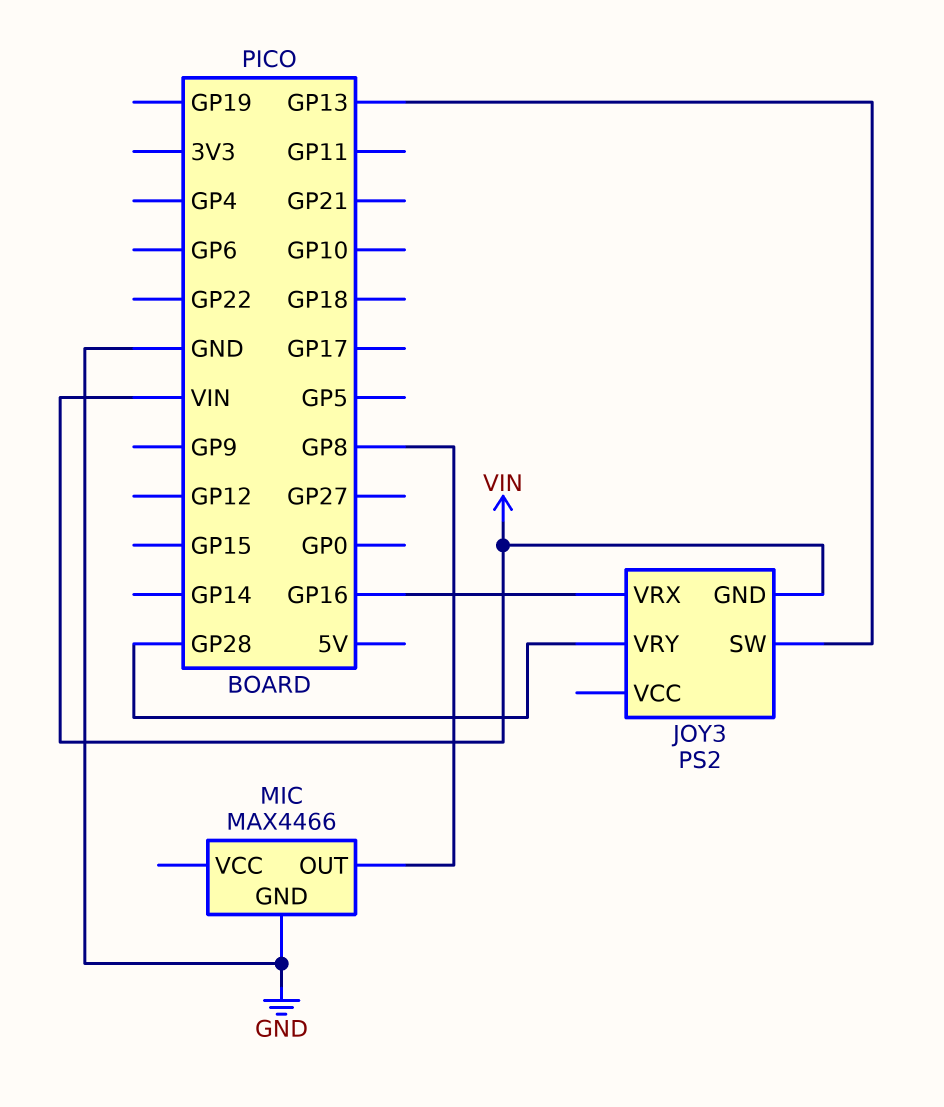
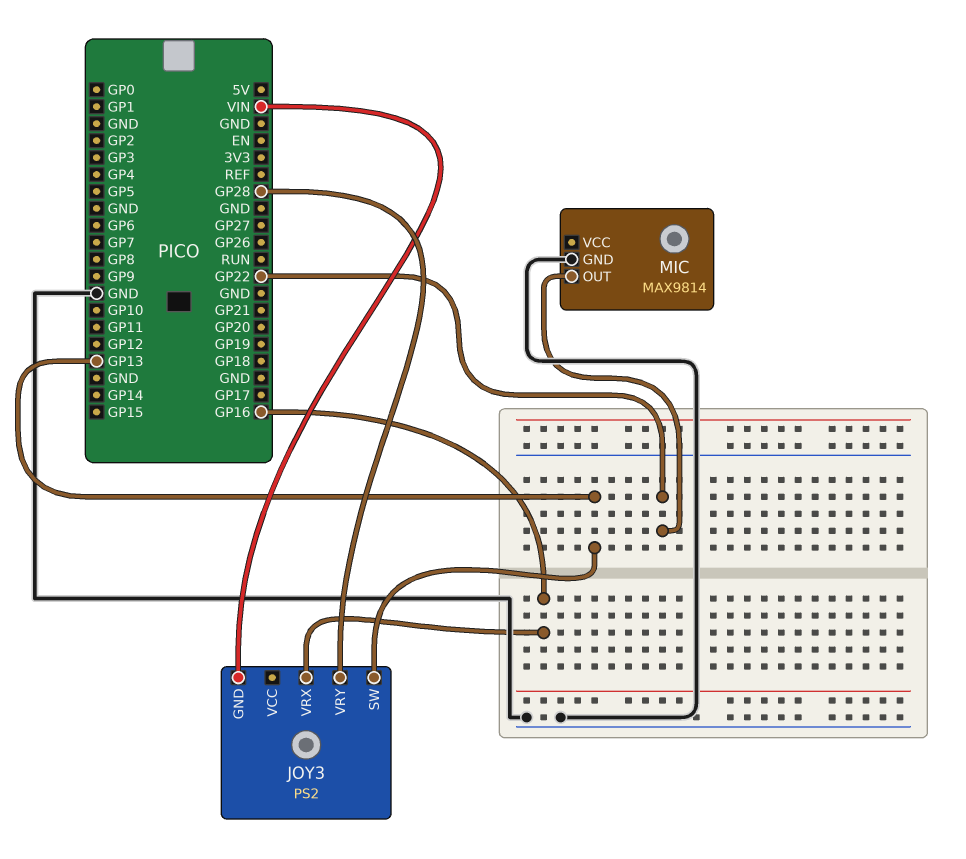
MIC: MAX4466 -> MAX9814
MIC pin OUT: GP8 -> GP22

